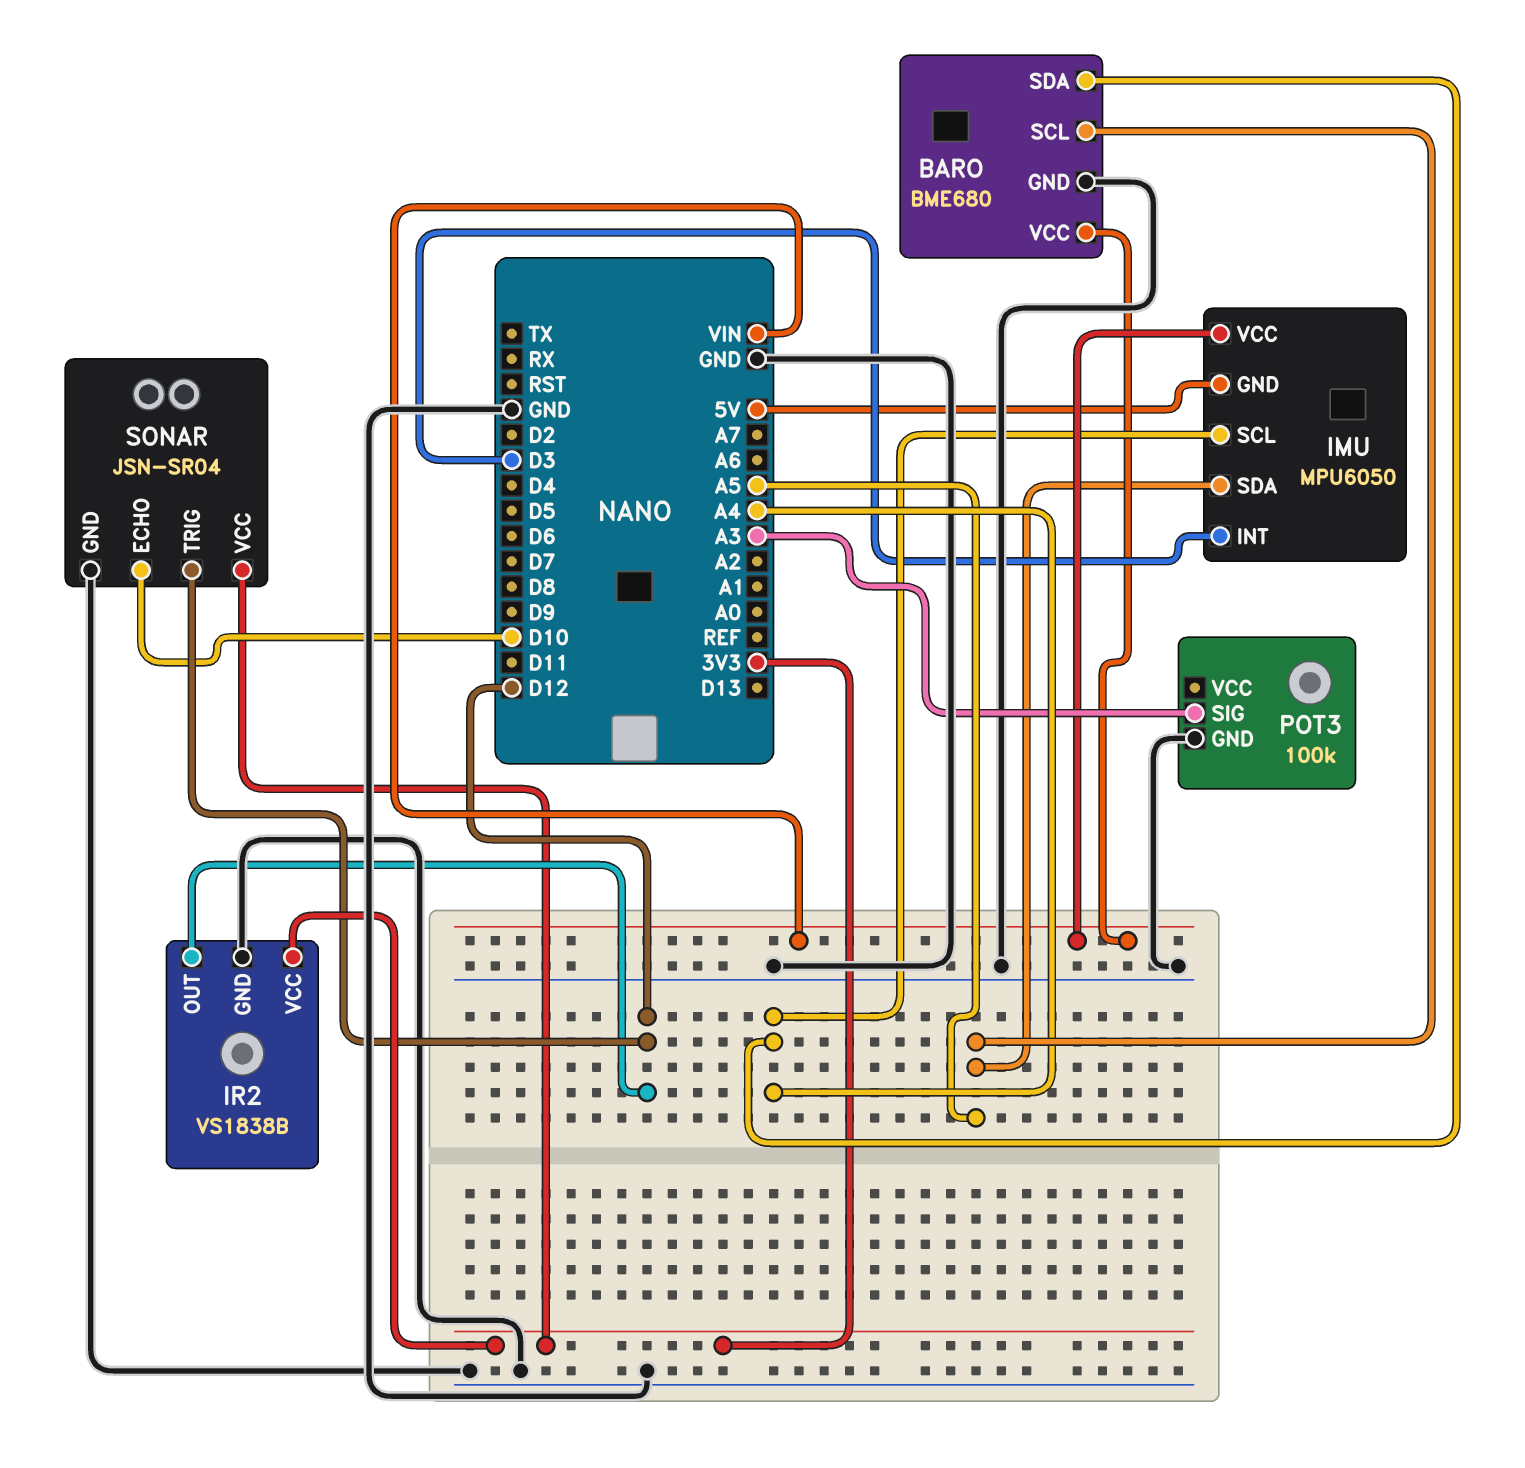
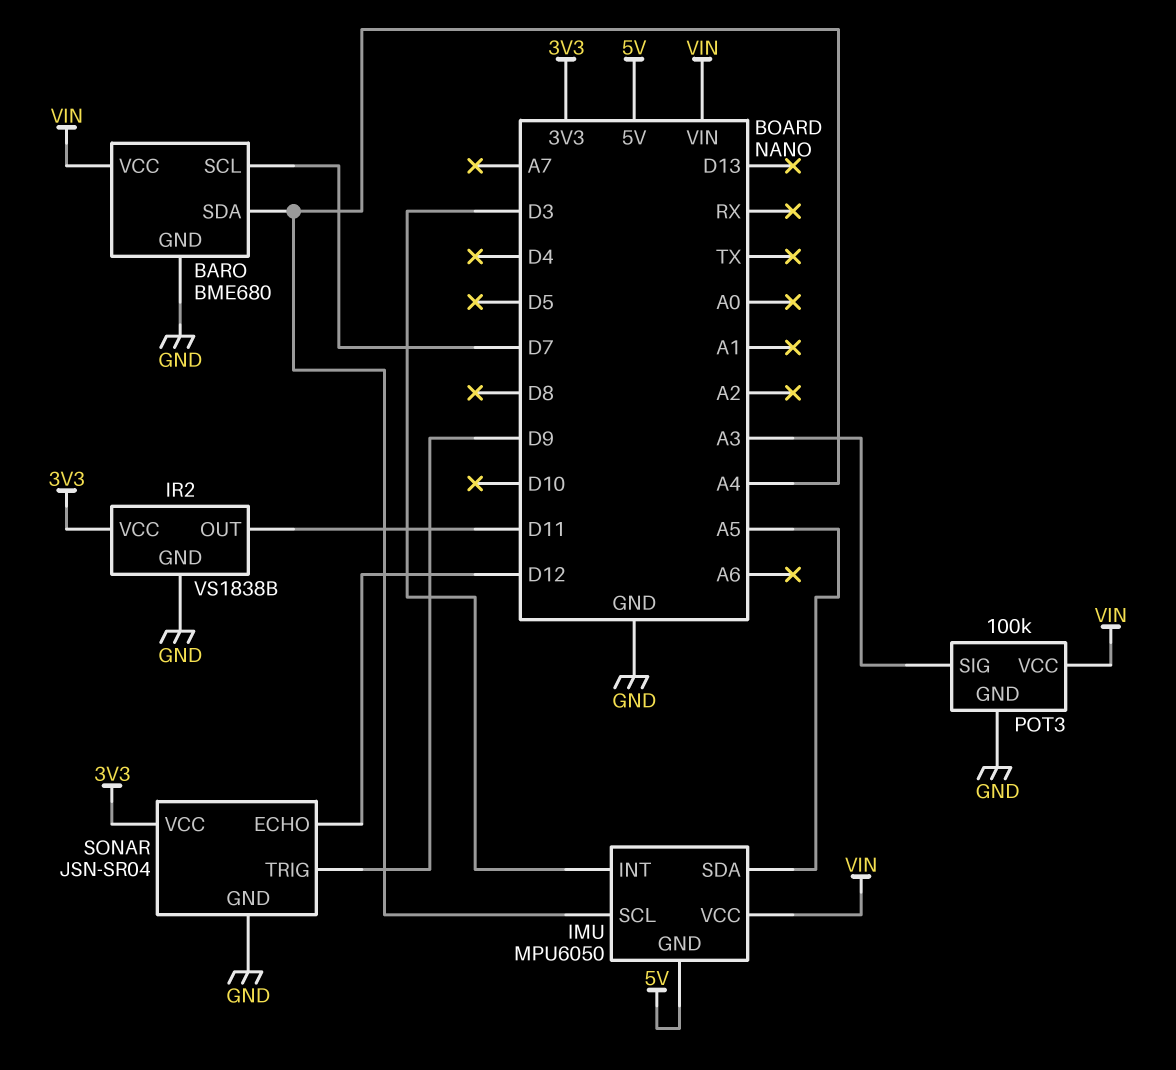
BARO pin SCL: A5 -> D7
IR2 pin OUT: D12 -> D11
POT3 pin VCC: none -> VIN
SONAR pin ECHO: D10 -> D12
SONAR pin TRIG: D12 -> D9

